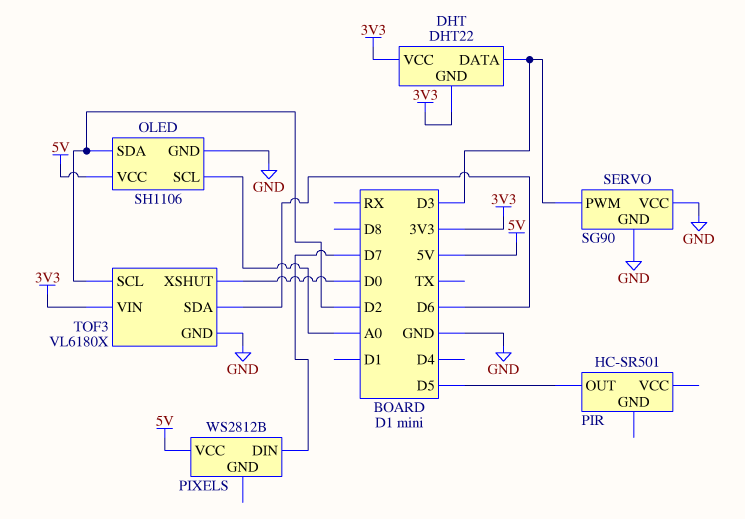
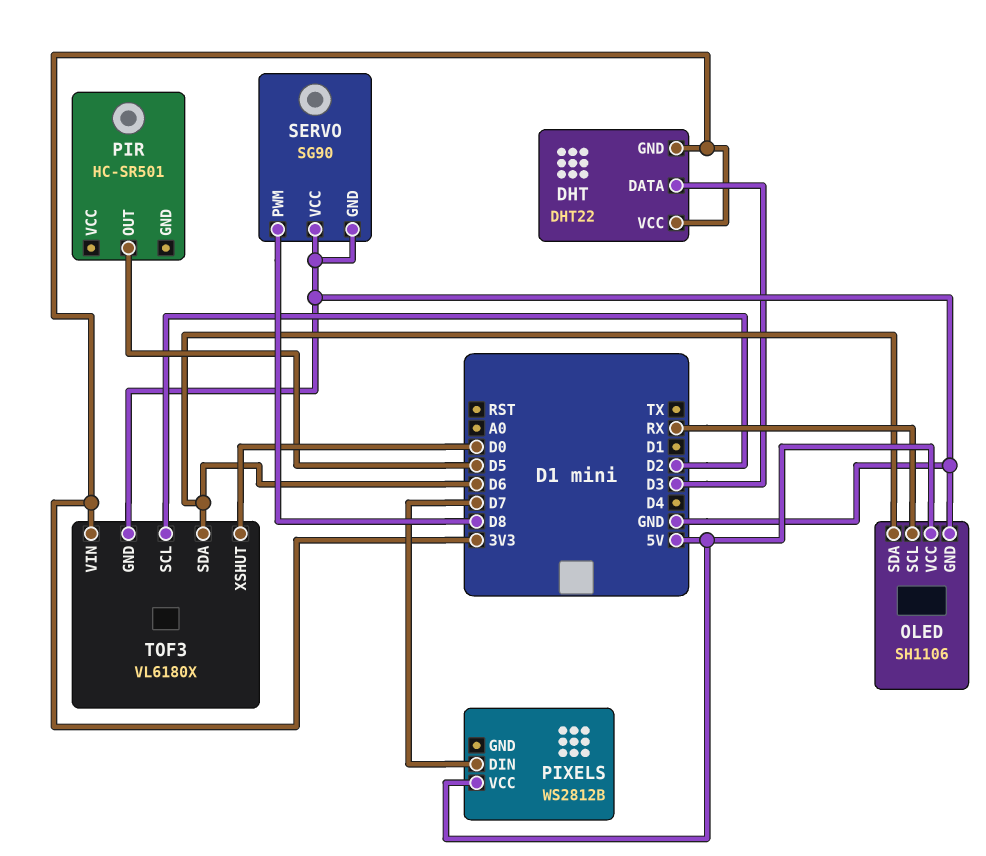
OLED pin SCL: A0 -> RX
OLED pin SDA: D2 -> D6
SERVO pin PWM: D3 -> D8

